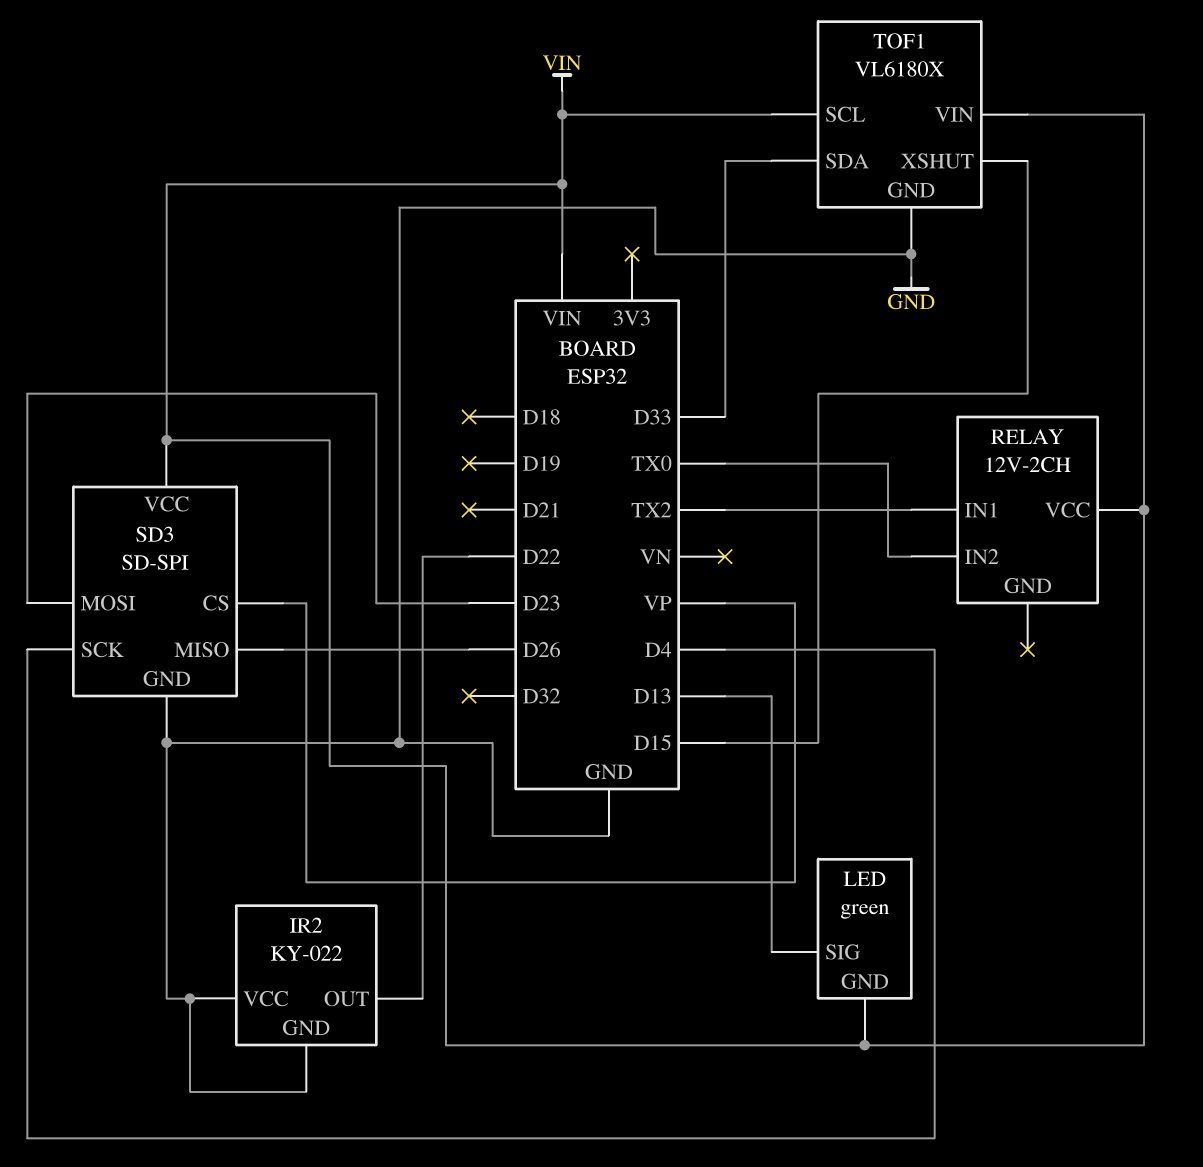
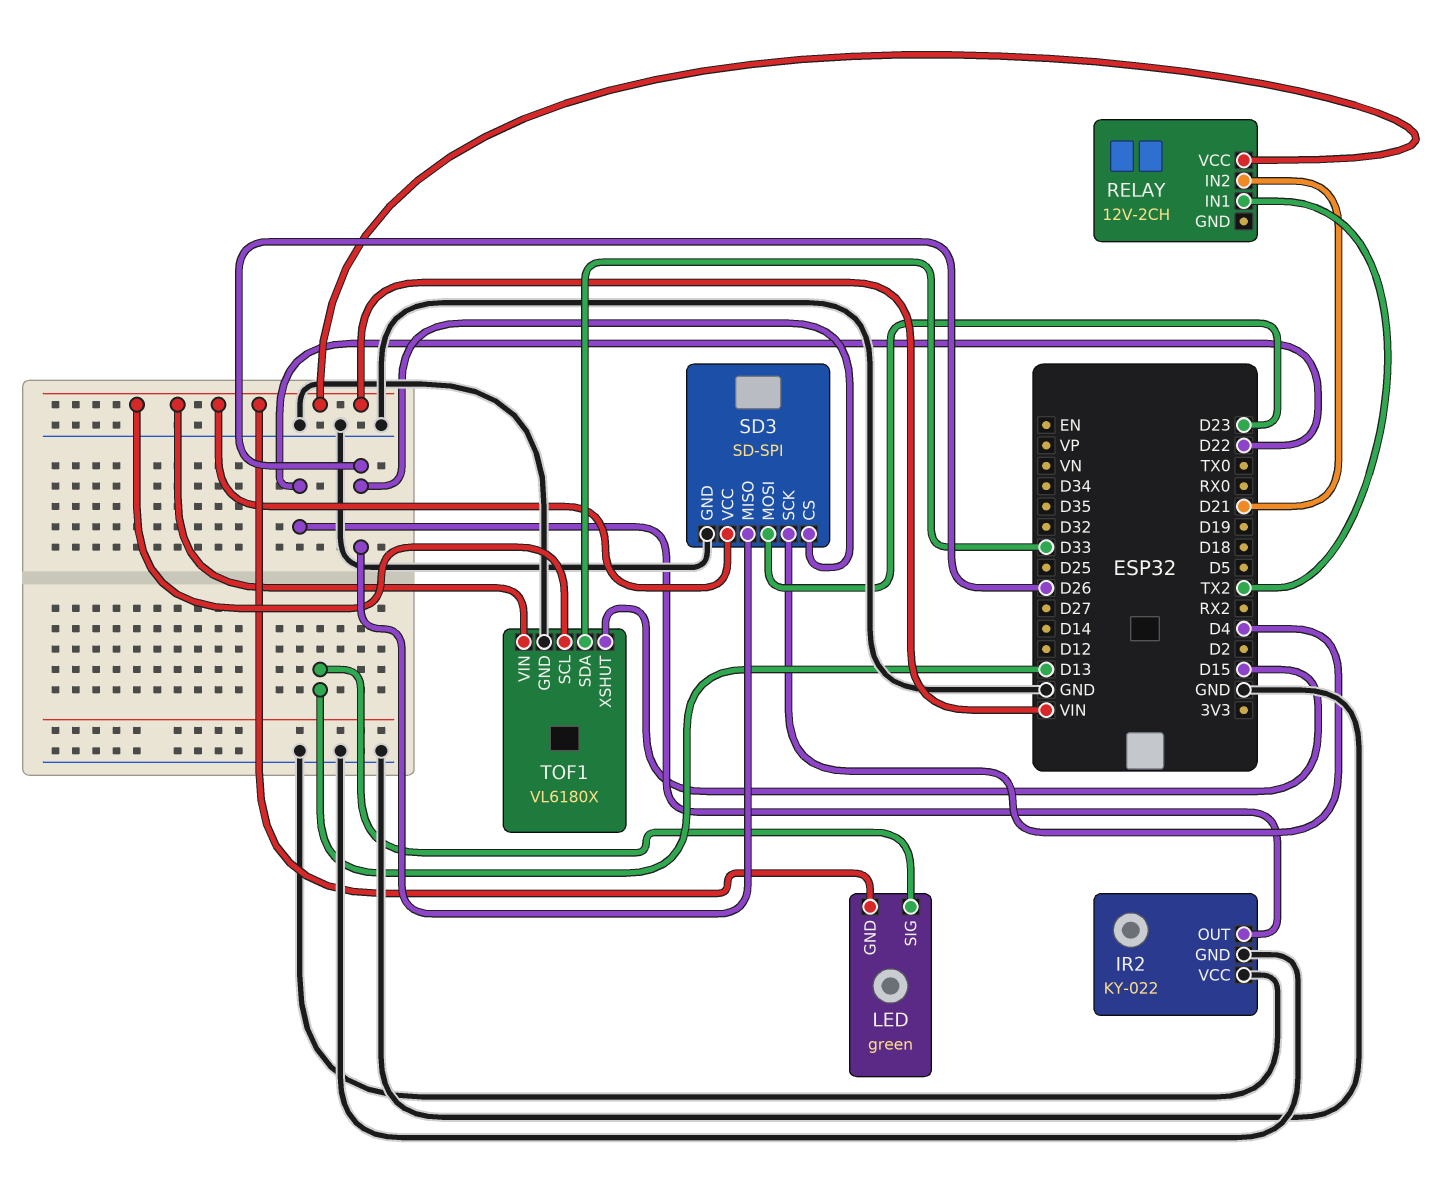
RELAY pin IN2: TX0 -> D21
SD3 pin CS: VP -> D26

